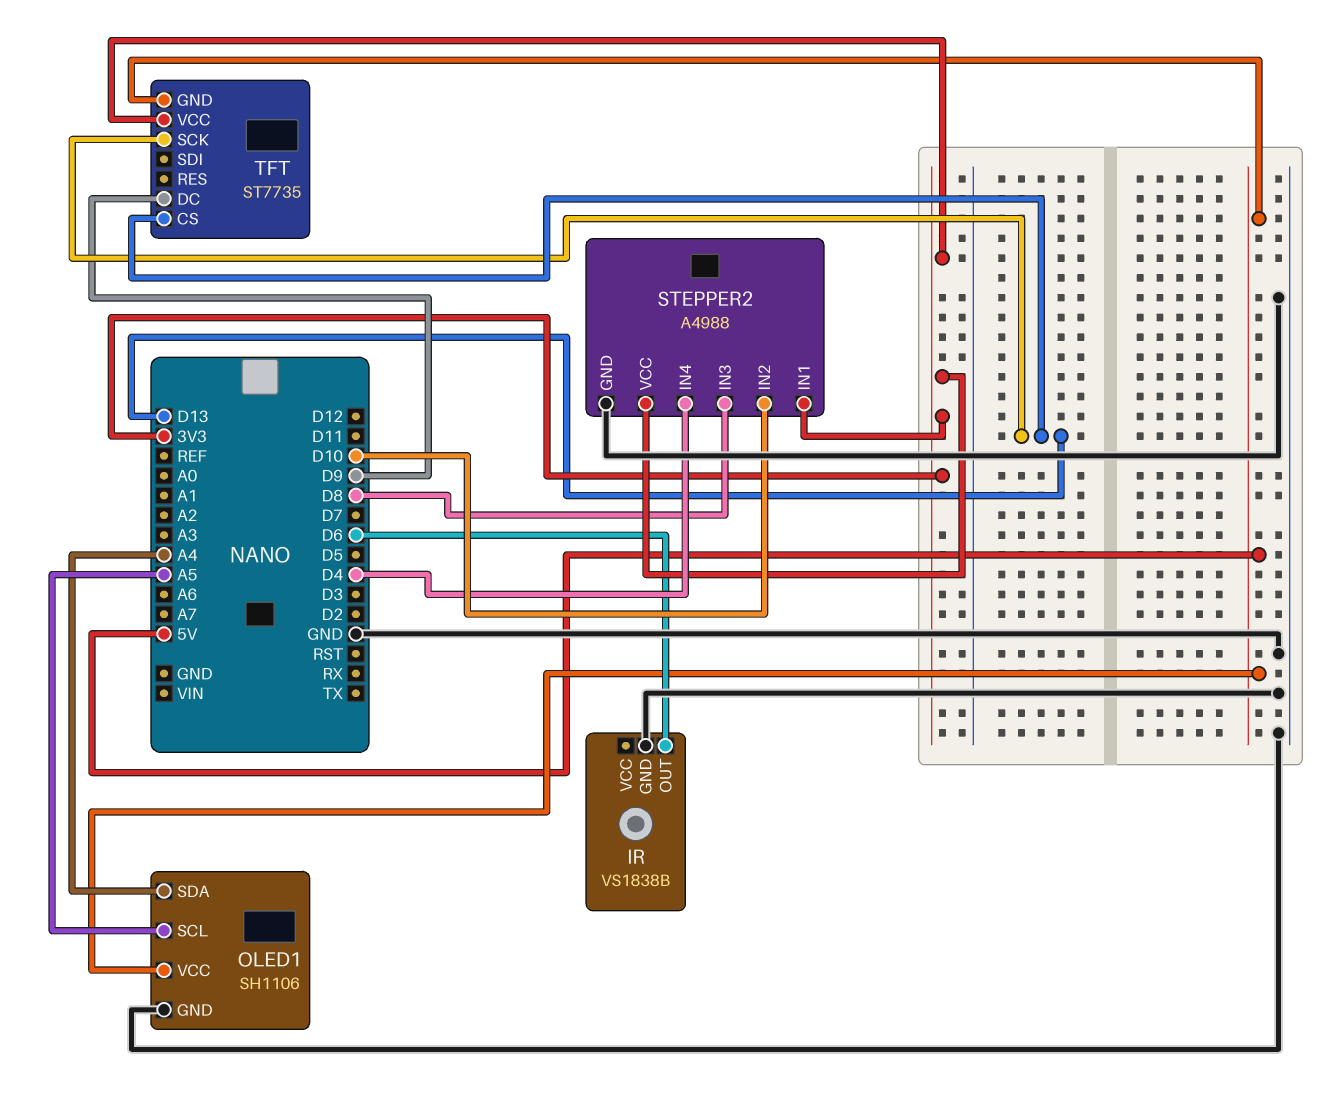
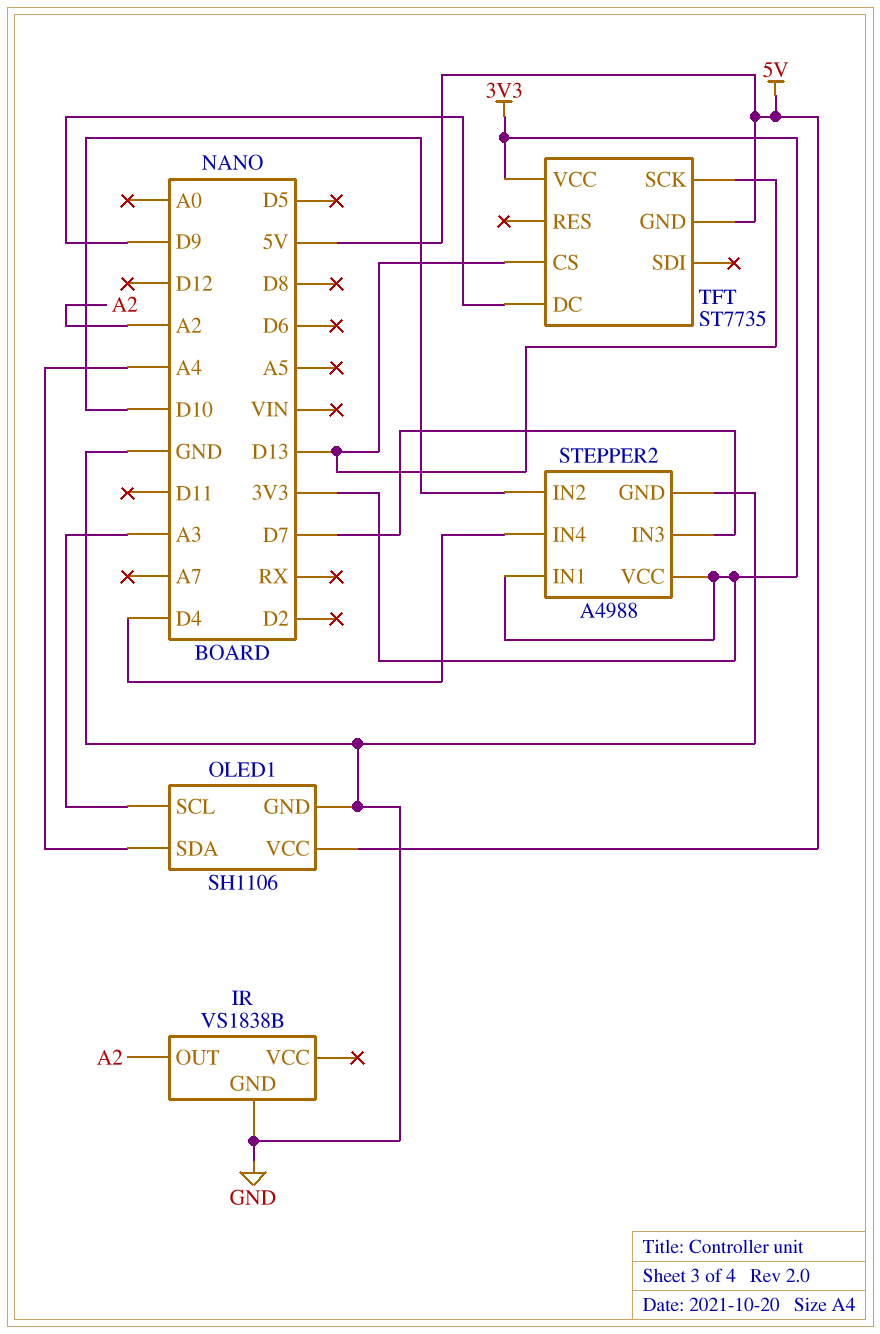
IR pin OUT: D6 -> A2
OLED1 pin SCL: A5 -> A3
STEPPER2 pin IN3: D8 -> D7

